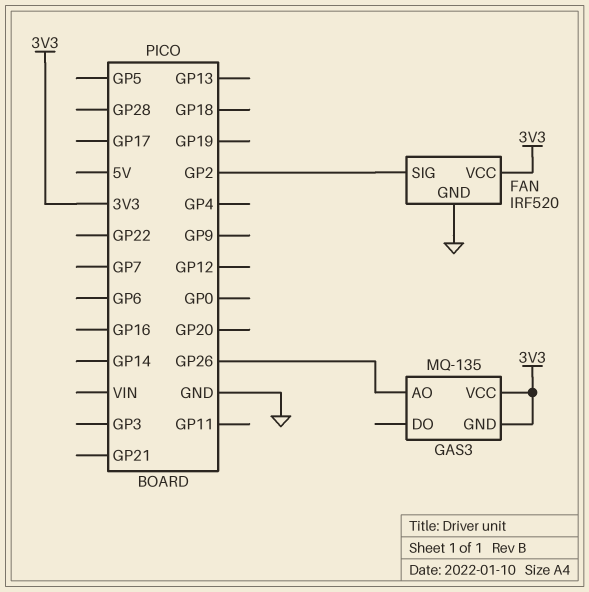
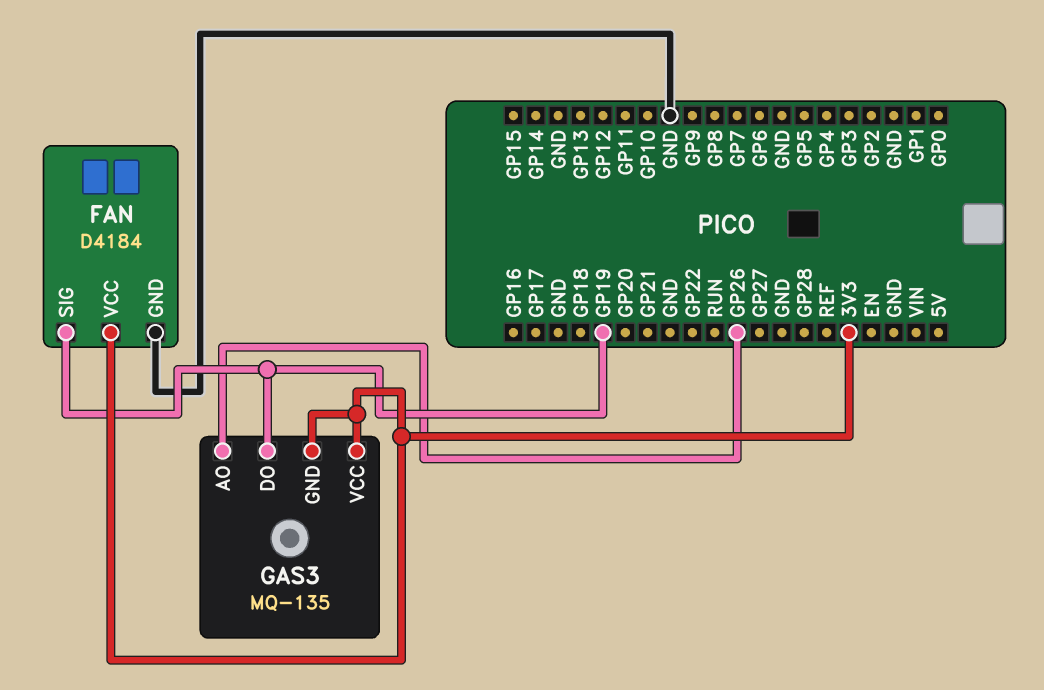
FAN: IRF520 -> D4184
FAN pin SIG: GP2 -> GP19
GAS3 pin DO: none -> GP19

